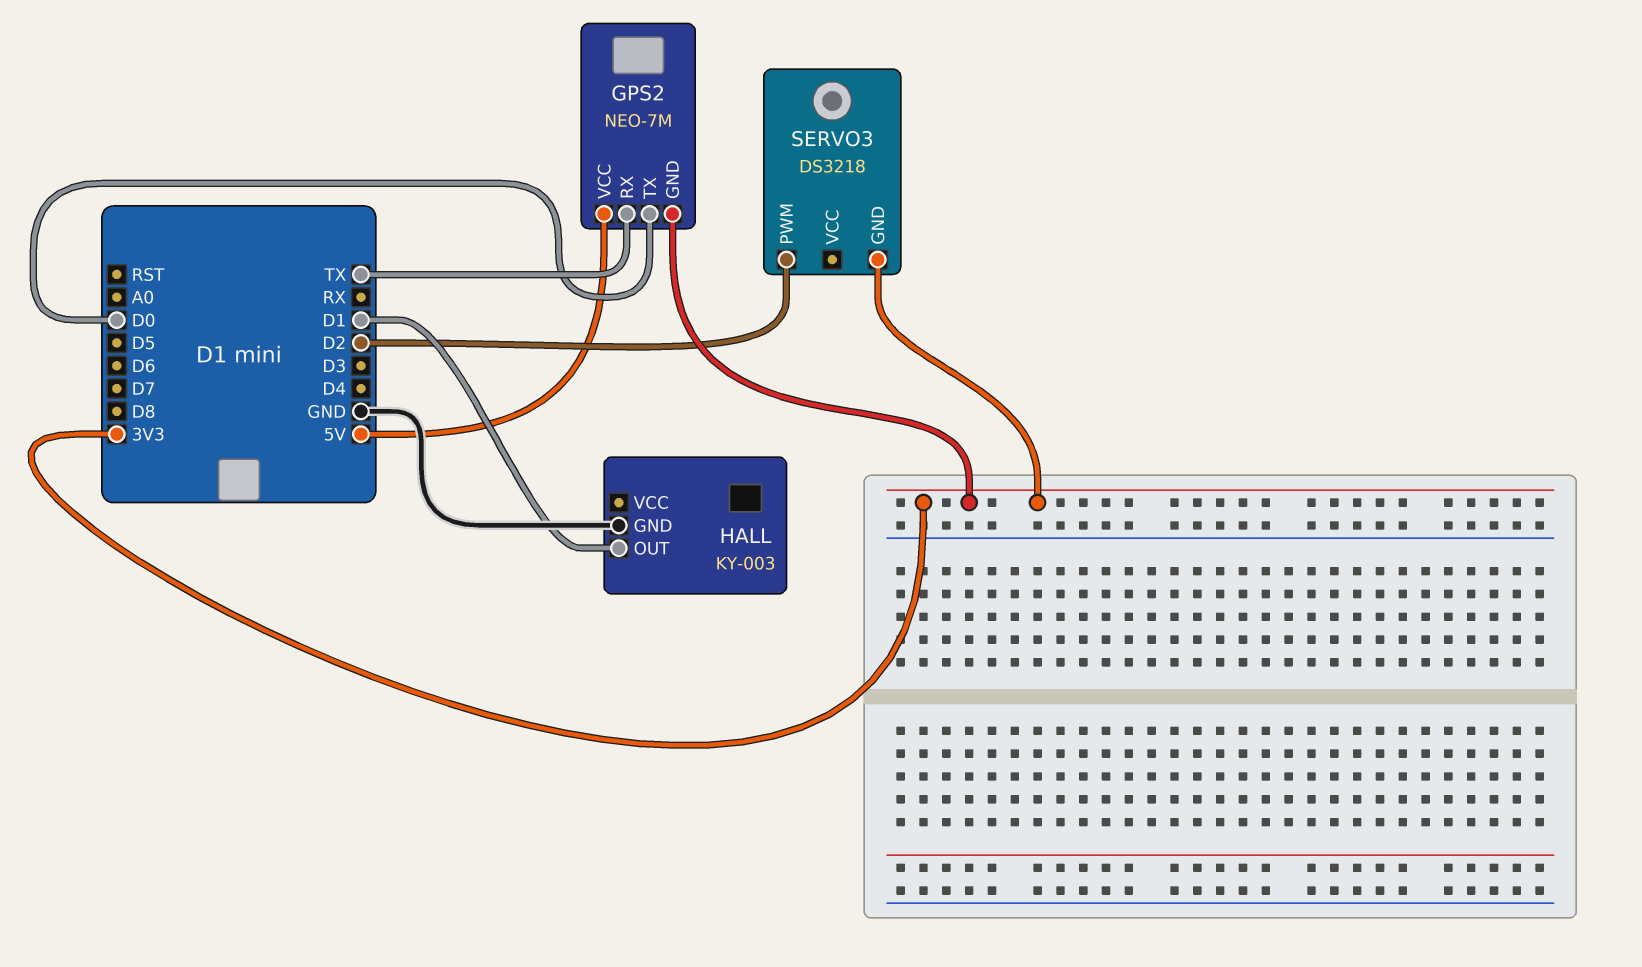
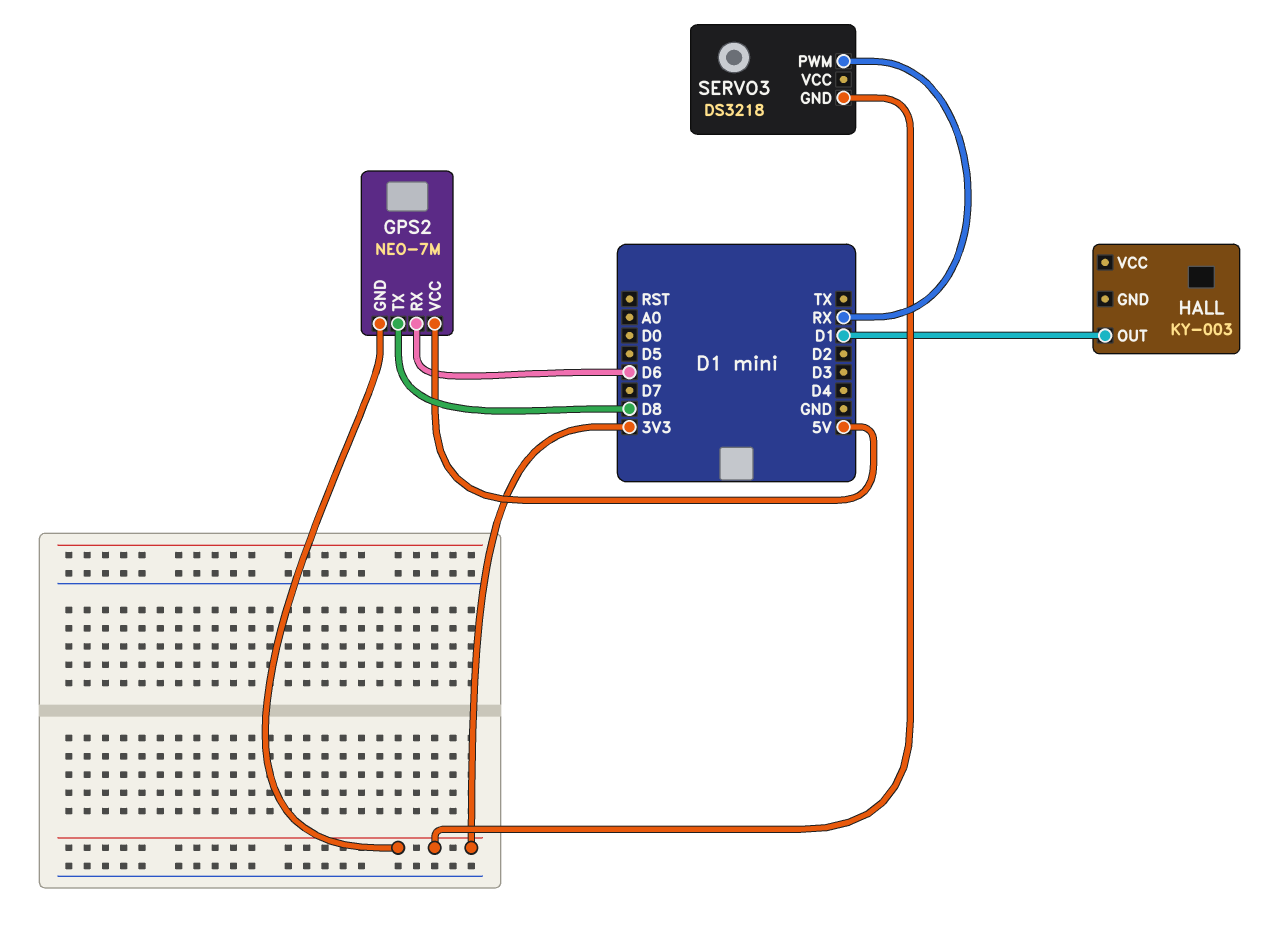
GPS2 pin RX: TX -> D6
GPS2 pin TX: D0 -> D8
HALL pin GND: GND -> none
SERVO3 pin PWM: D2 -> RX

